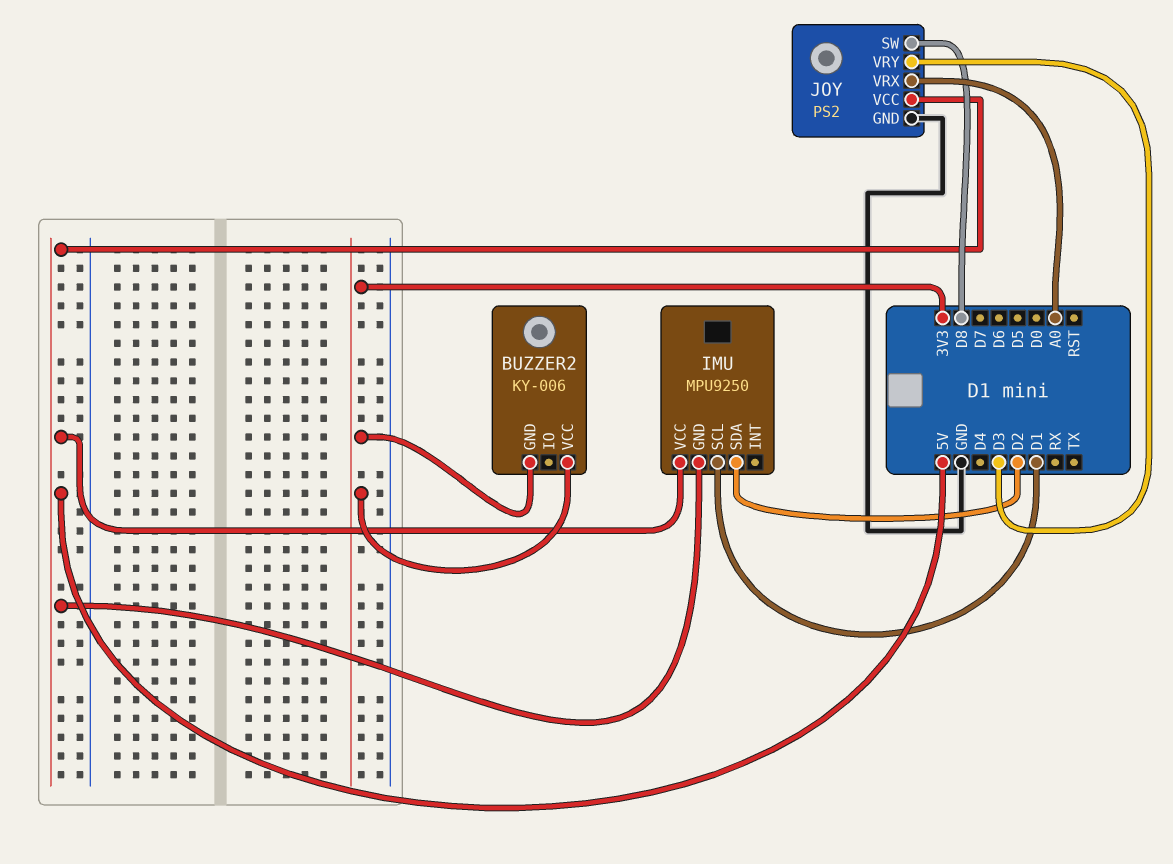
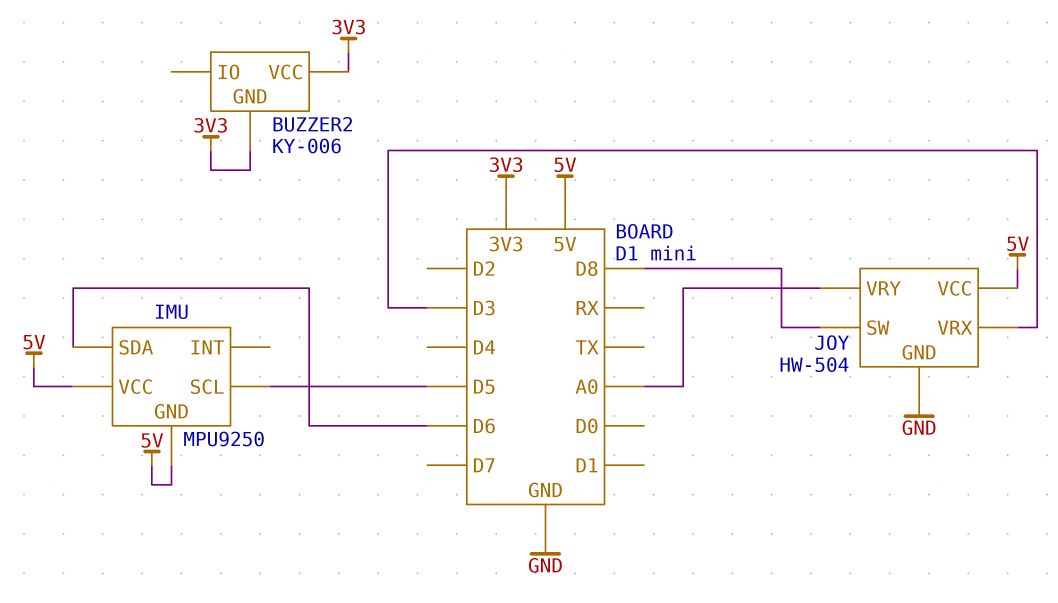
IMU pin SCL: D1 -> D5
IMU pin SDA: D2 -> D6
JOY: PS2 -> HW-504
JOY pin VRX: A0 -> D3
JOY pin VRY: D3 -> A0

